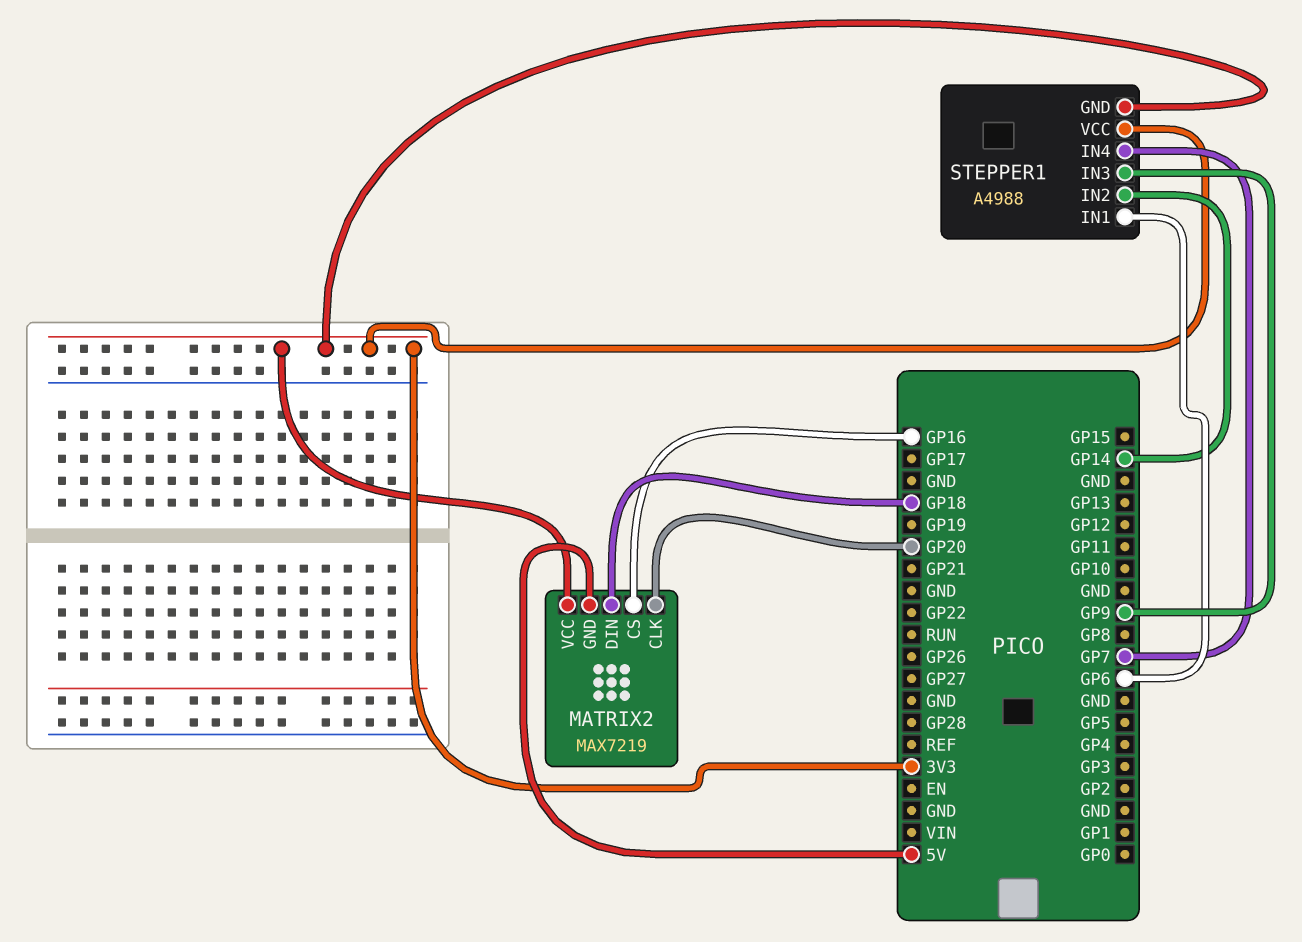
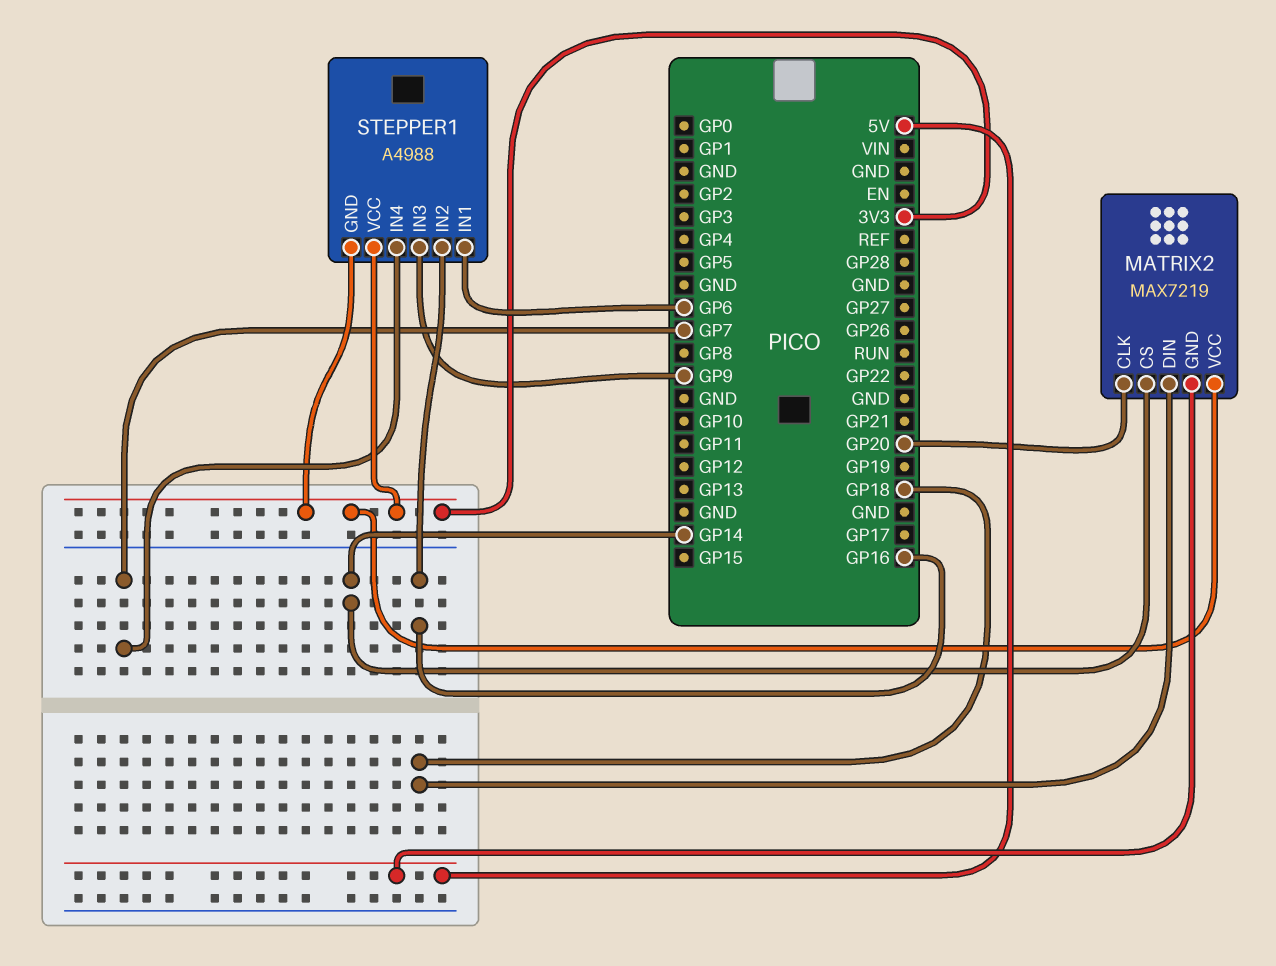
MATRIX2 pin CS: GP16 -> GP14
STEPPER1 pin IN2: GP14 -> GP16

